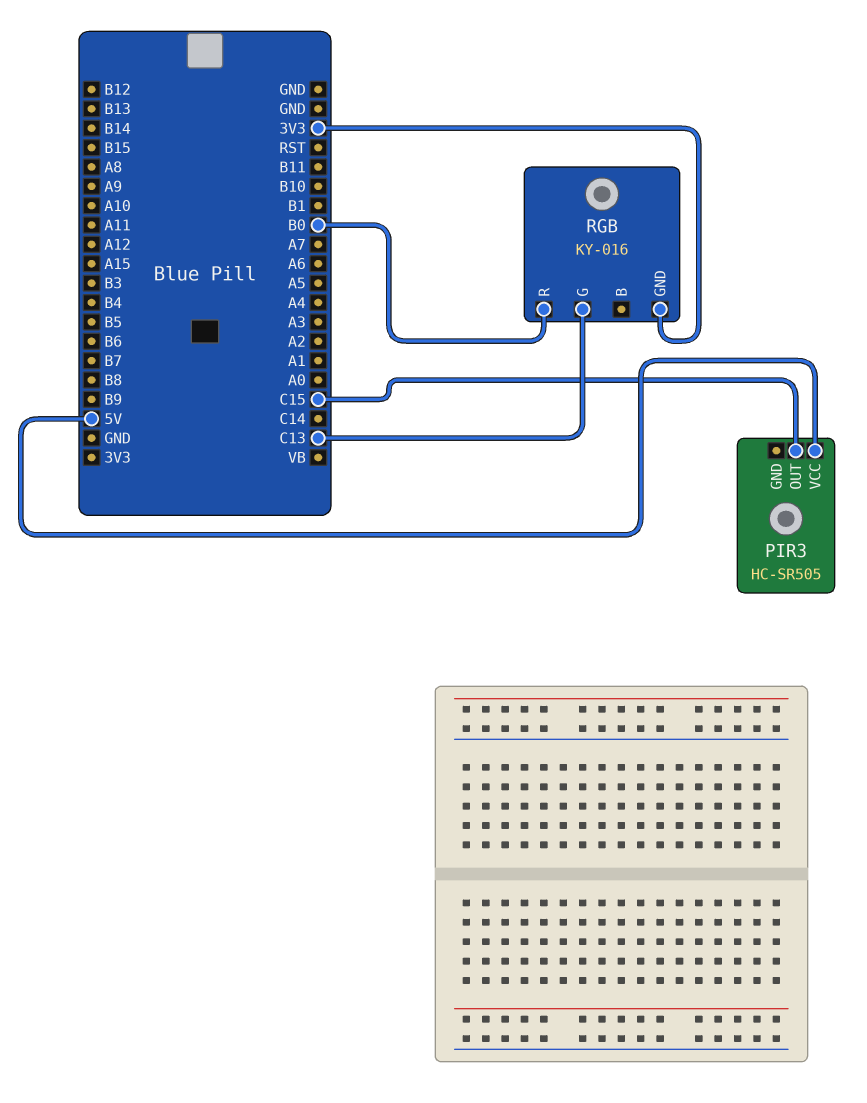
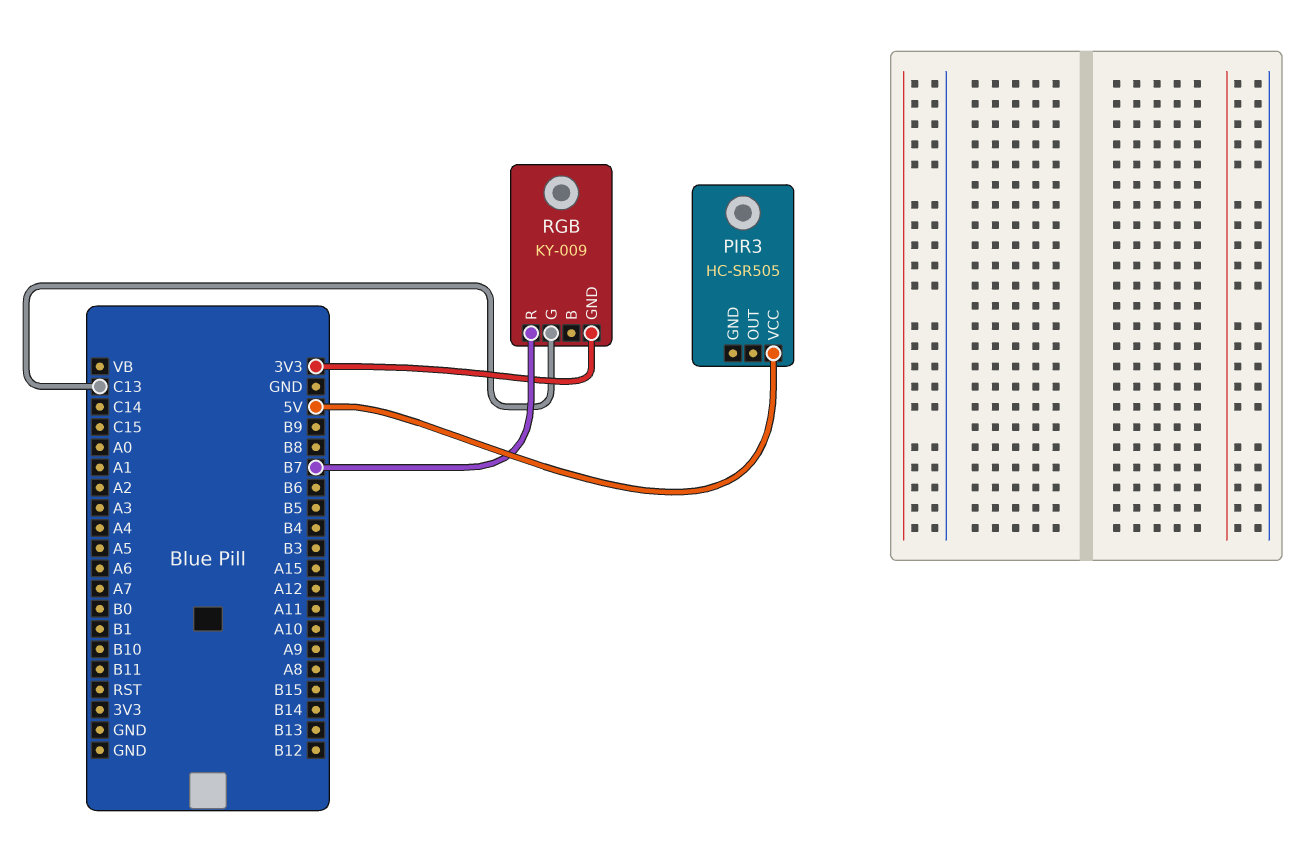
PIR3 pin OUT: C15 -> none
RGB: KY-016 -> KY-009
RGB pin R: B0 -> B7

